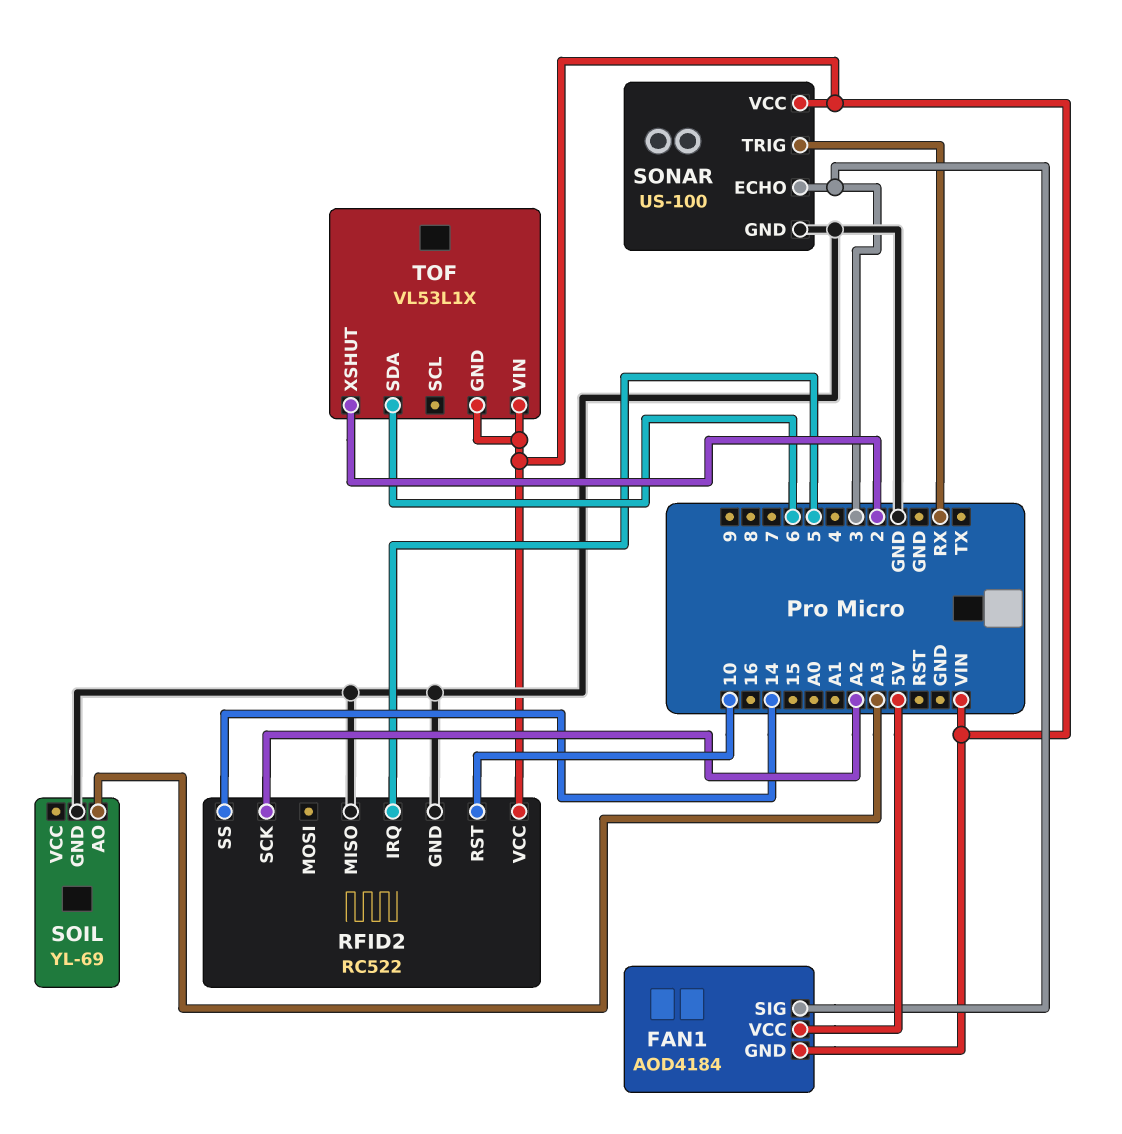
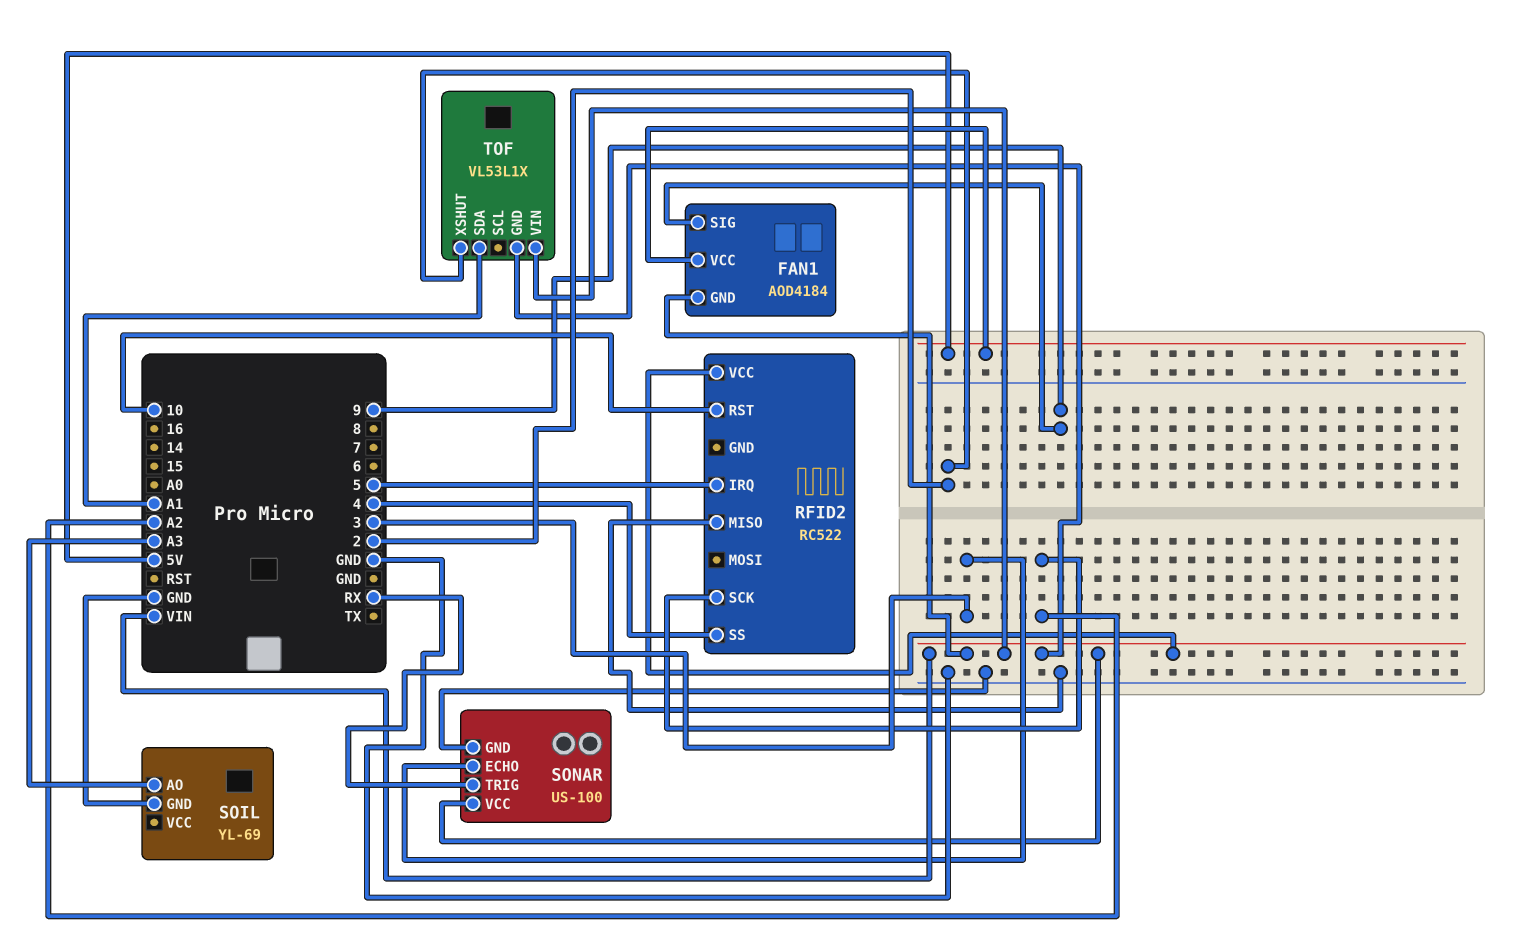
FAN1 pin SIG: 3 -> 9
RFID2 pin GND: GND -> none
RFID2 pin SS: 14 -> 4
TOF pin SDA: 6 -> A1

